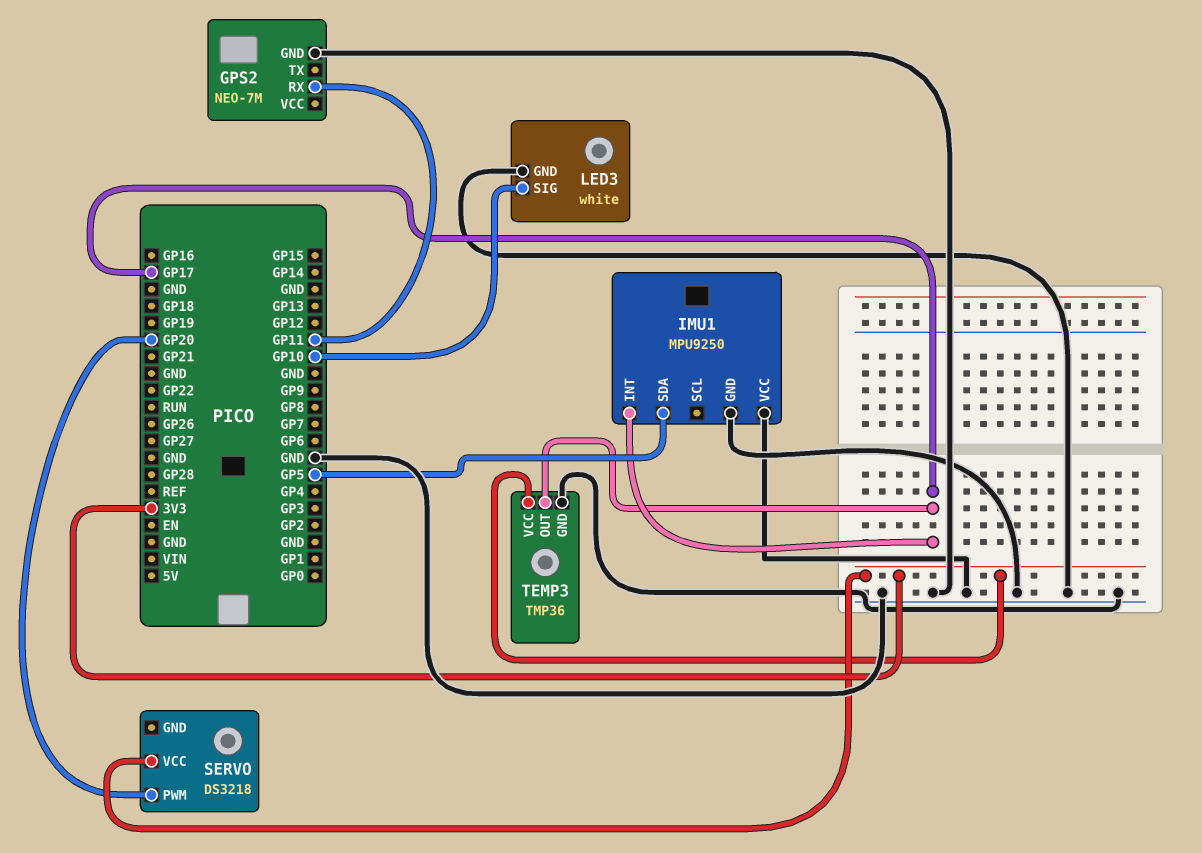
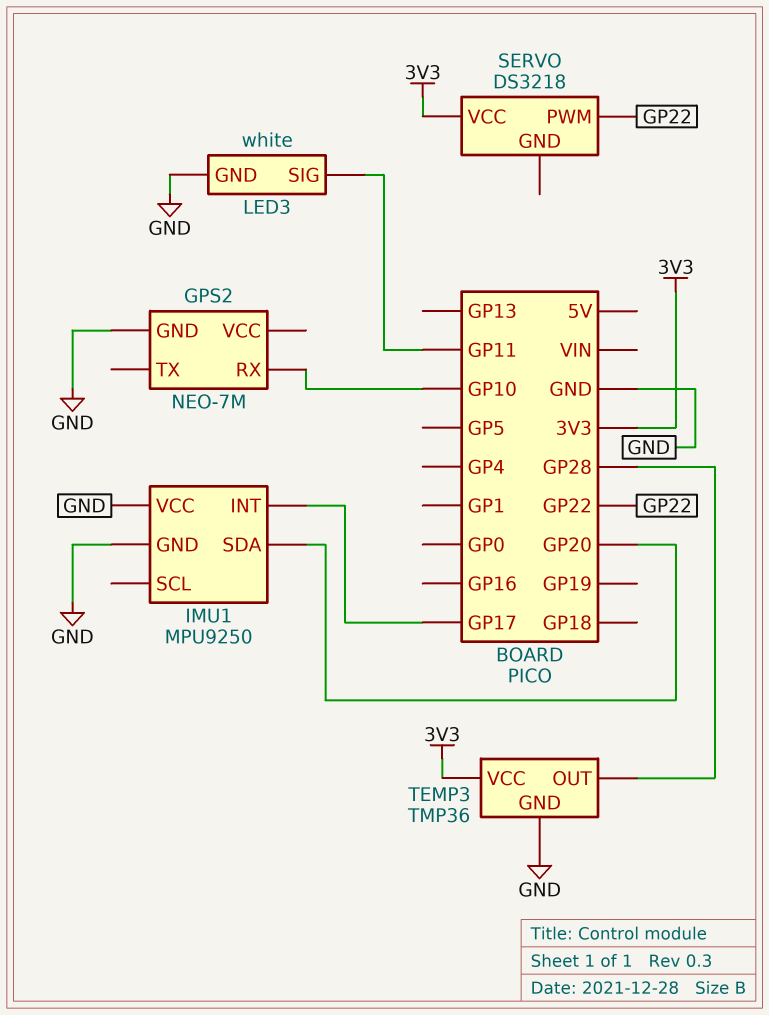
GPS2 pin RX: GP11 -> GP10
IMU1 pin SDA: GP5 -> GP20
LED3 pin SIG: GP10 -> GP11
SERVO pin PWM: GP20 -> GP22
TEMP3 pin OUT: GP17 -> GP28

